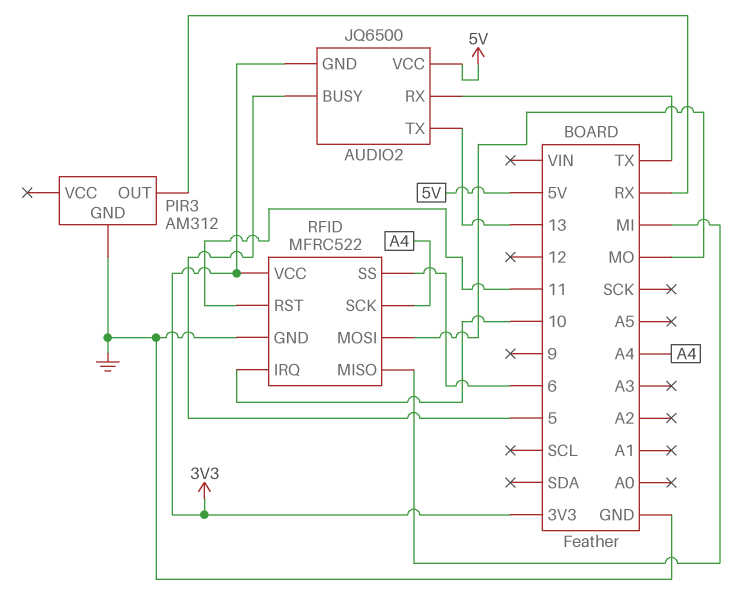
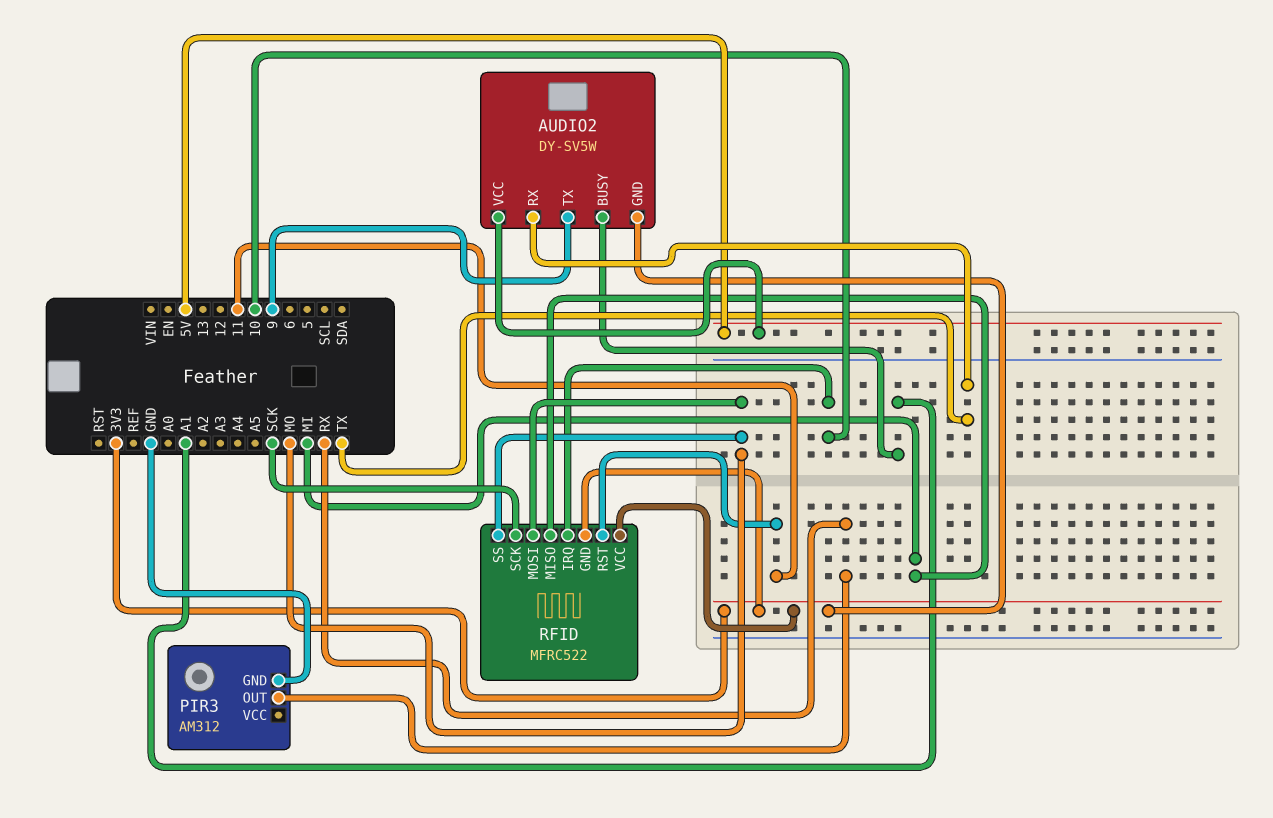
AUDIO2: JQ6500 -> DY-SV5W
AUDIO2 pin BUSY: 5 -> A1
AUDIO2 pin TX: 13 -> 9
RFID pin GND: GND -> 3V3
RFID pin SCK: A4 -> SCK
RFID pin SS: 6 -> MO

